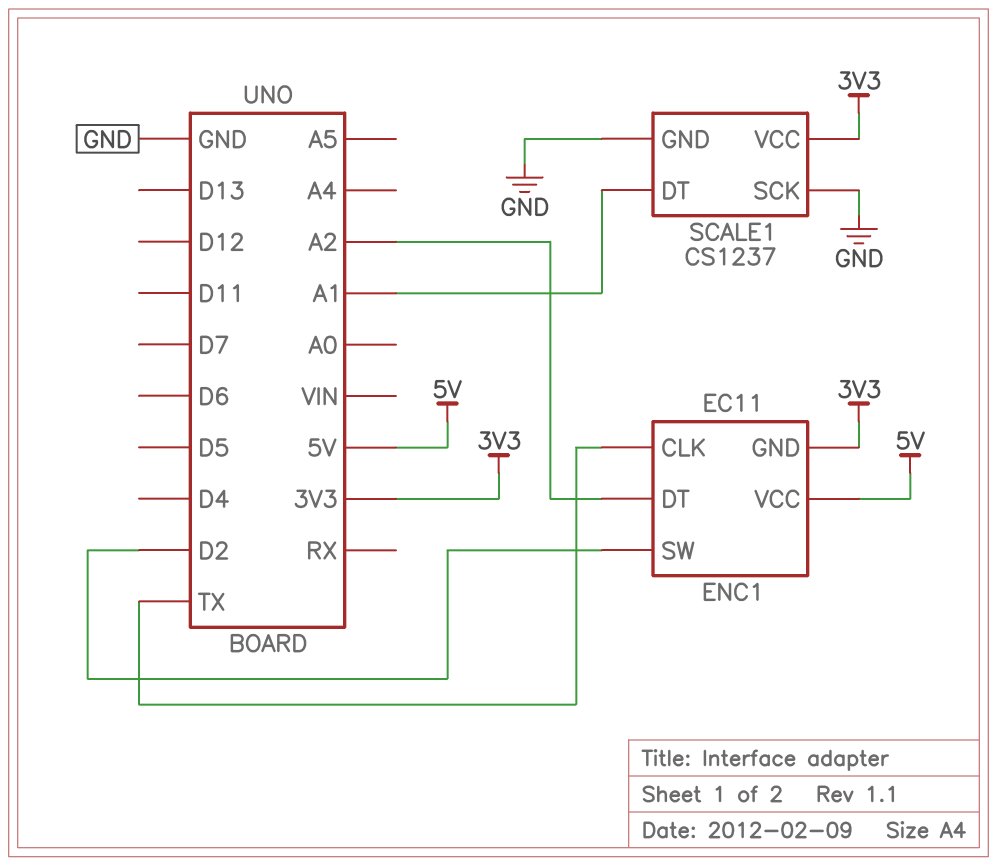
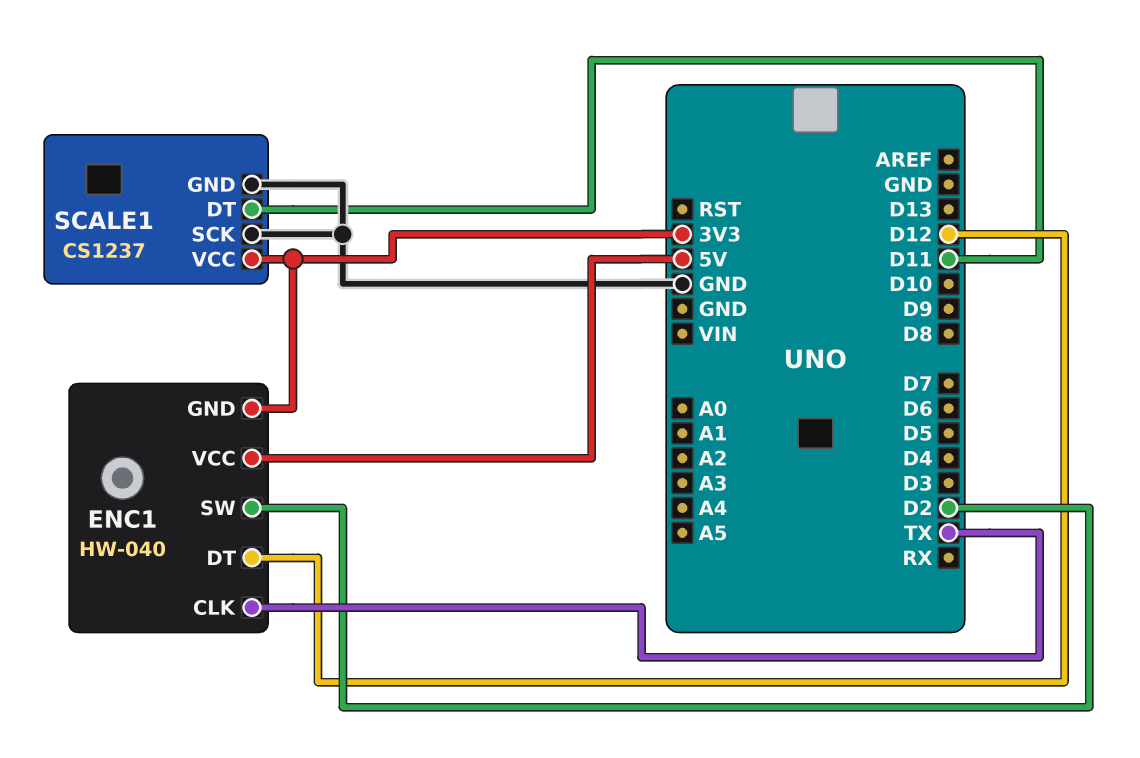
ENC1: EC11 -> HW-040
ENC1 pin DT: A2 -> D12
SCALE1 pin DT: A1 -> D11

